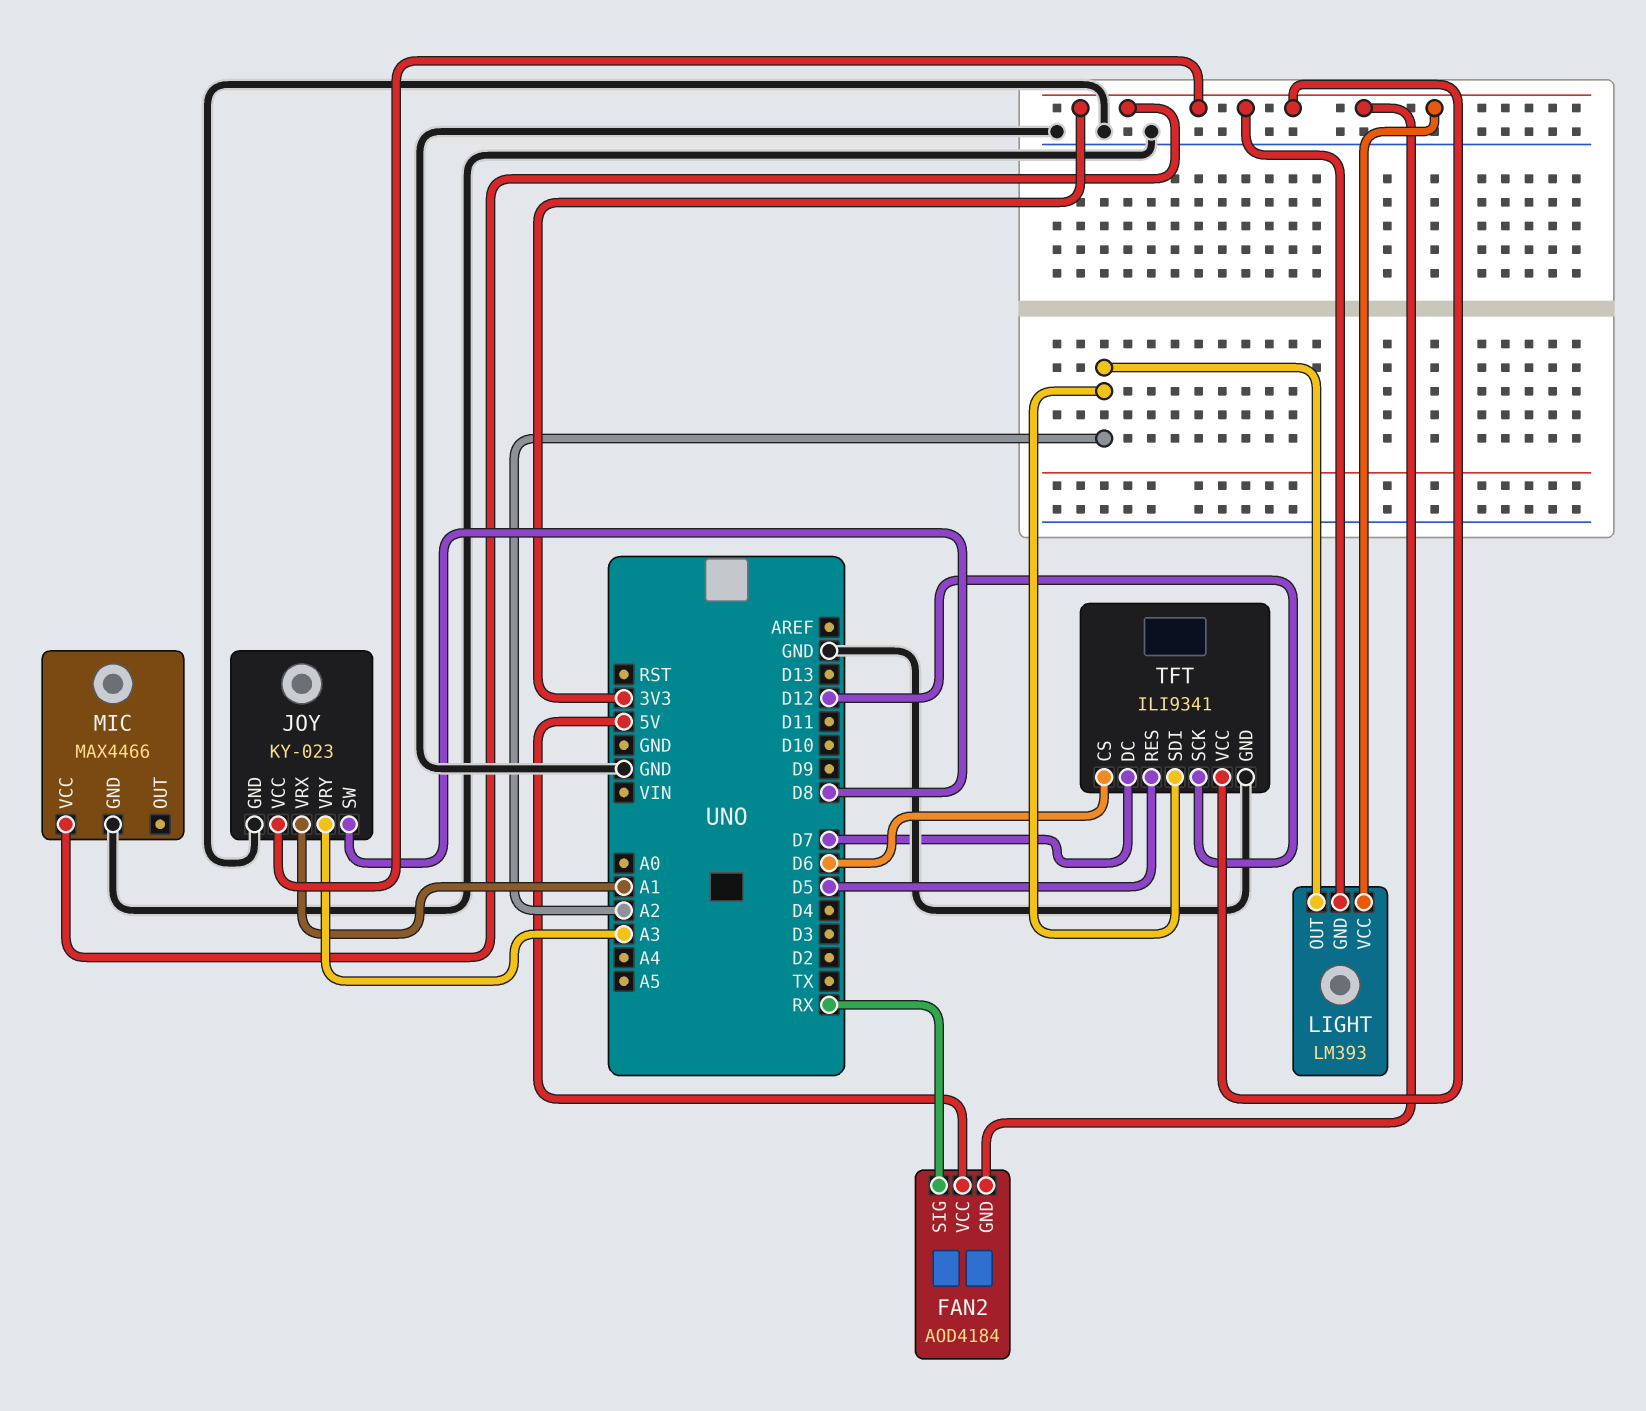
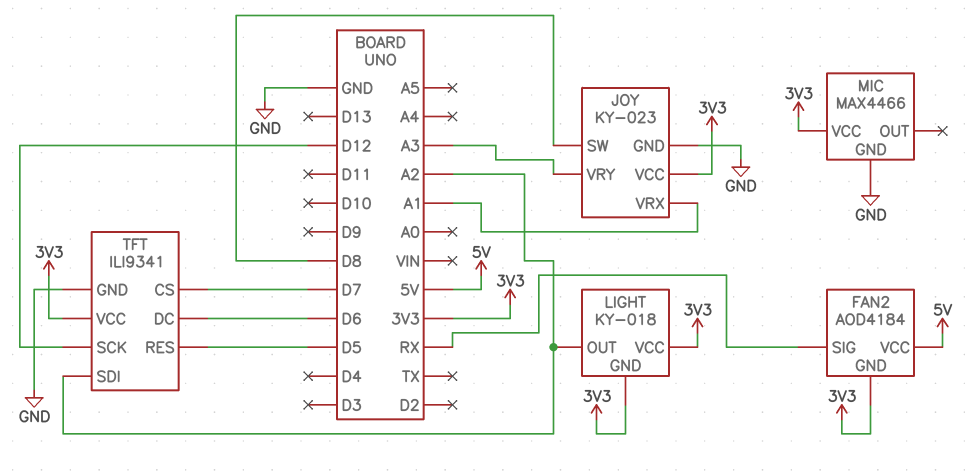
LIGHT: LM393 -> KY-018
TFT pin CS: D6 -> D7
TFT pin DC: D7 -> D6

